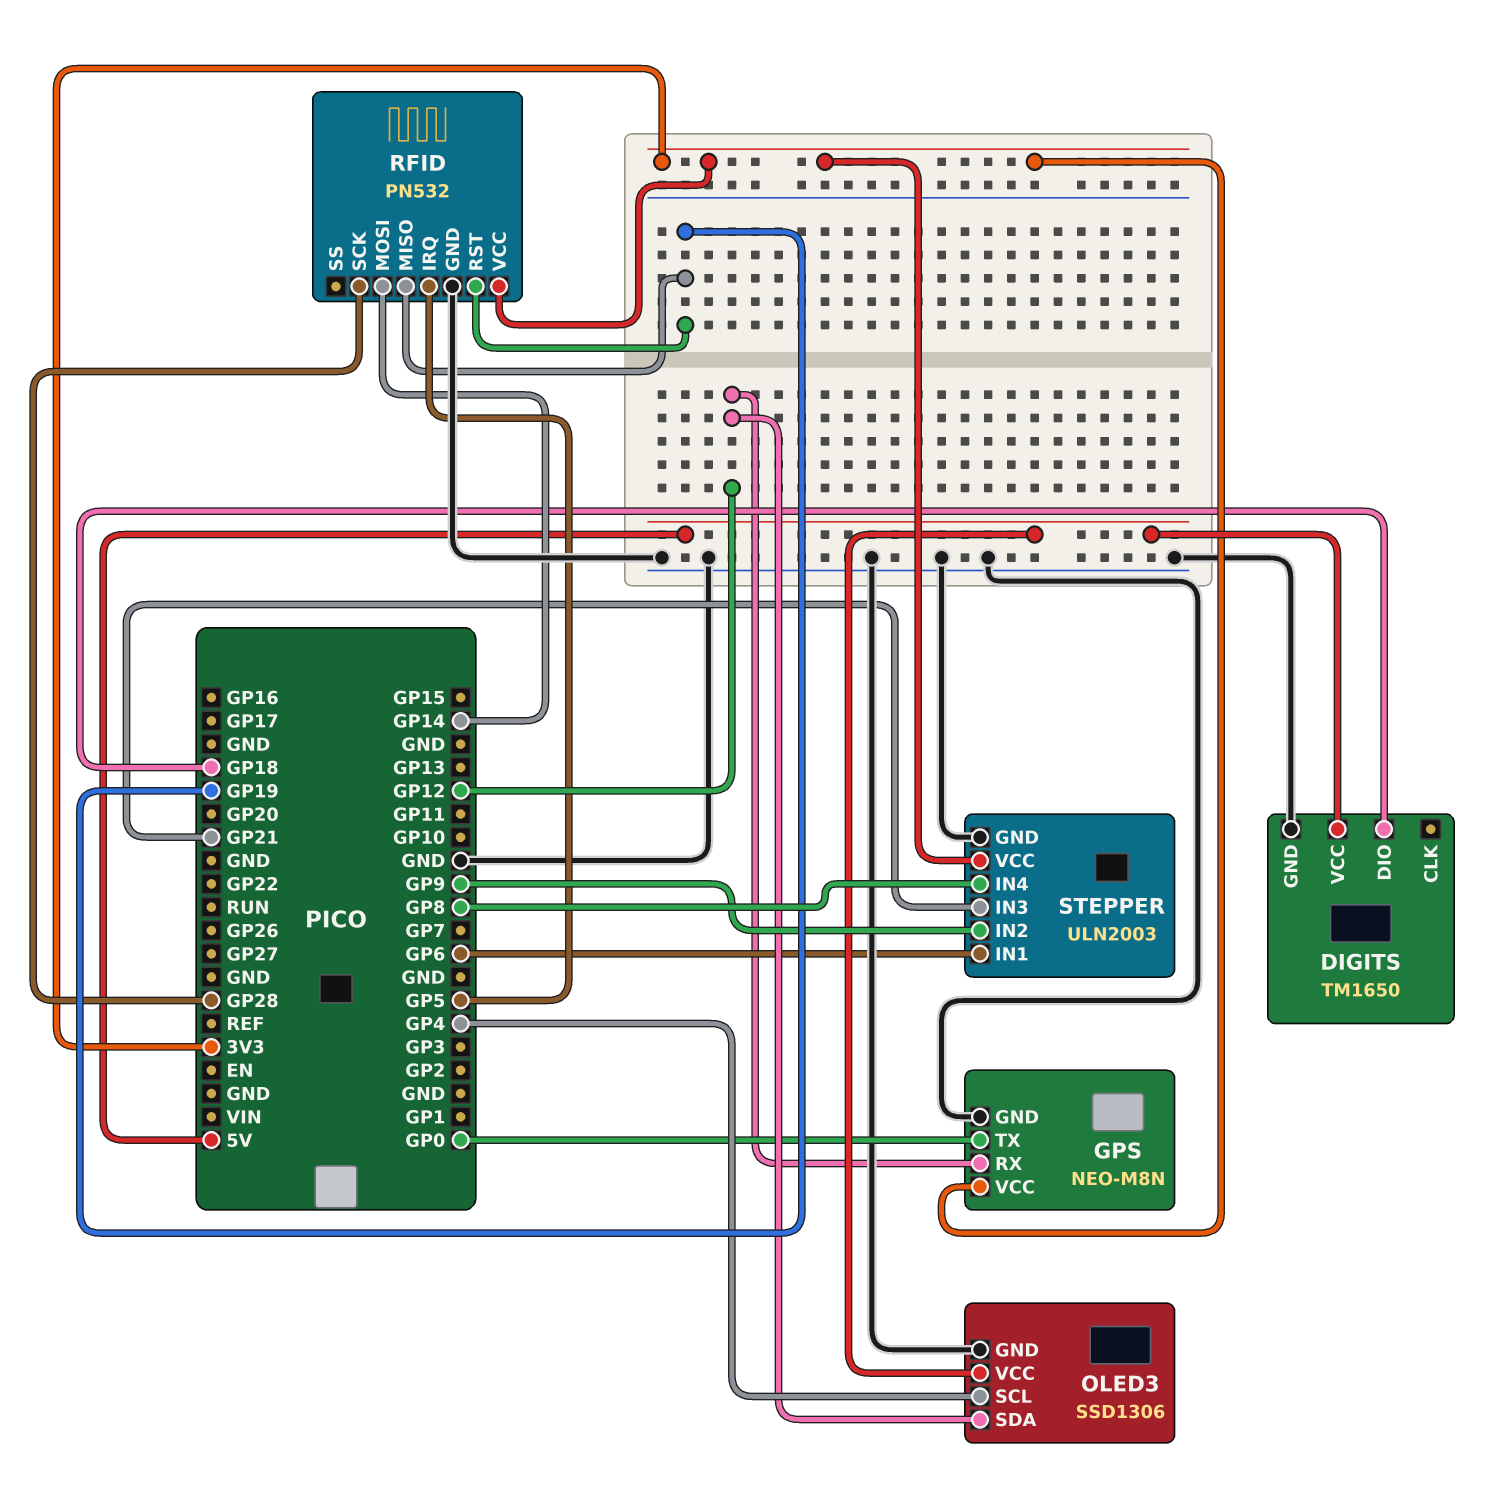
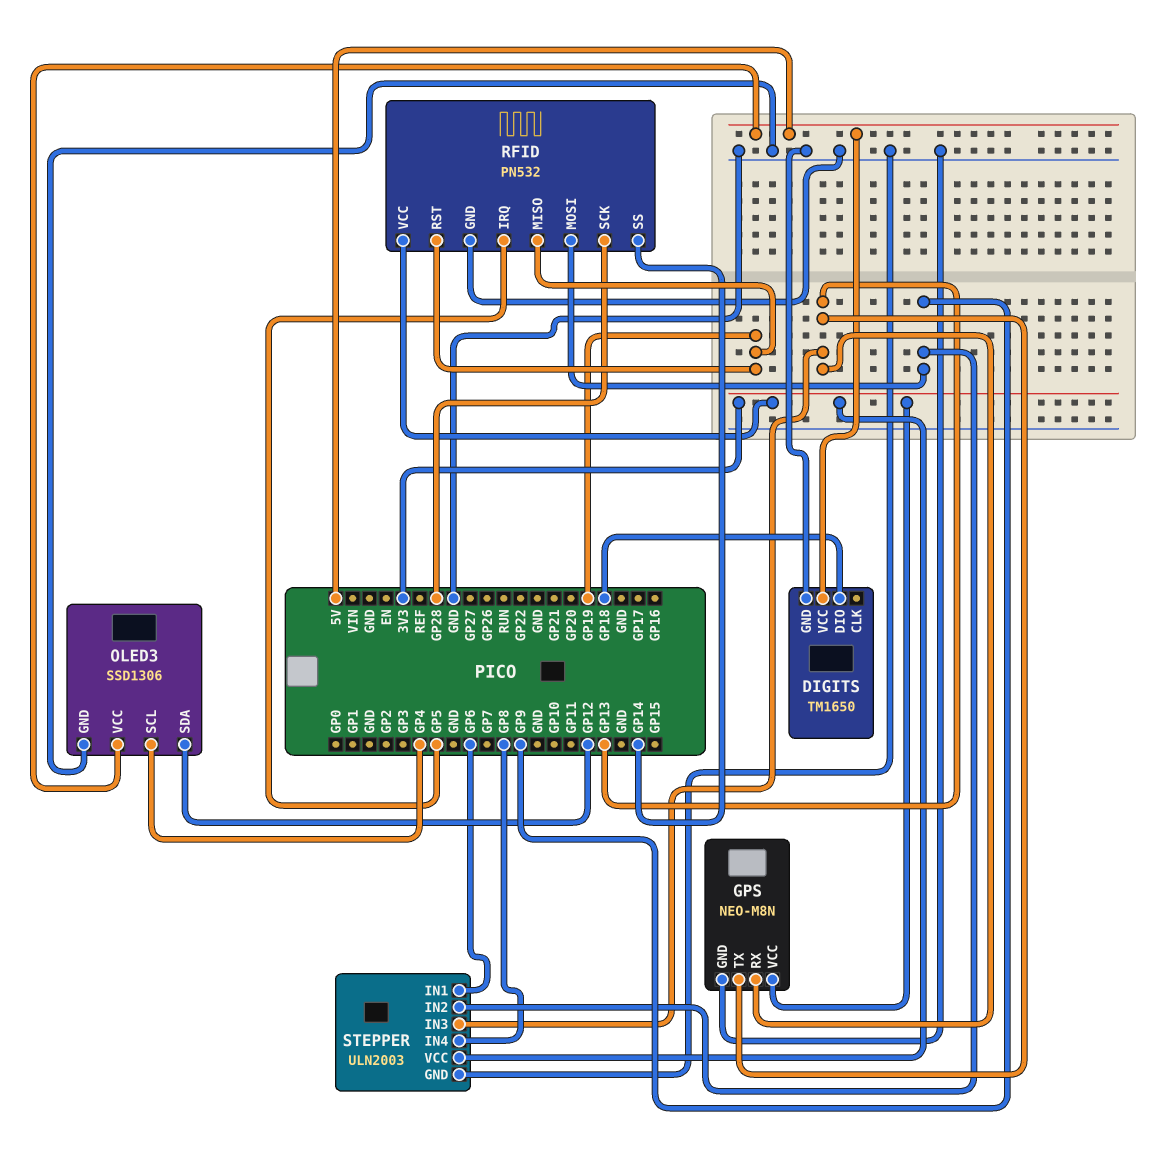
GPS pin RX: GP12 -> GP13
GPS pin TX: GP0 -> GP13
RFID pin MOSI: GP14 -> GP9
RFID pin SS: none -> GP14
STEPPER pin IN3: GP21 -> GP13

